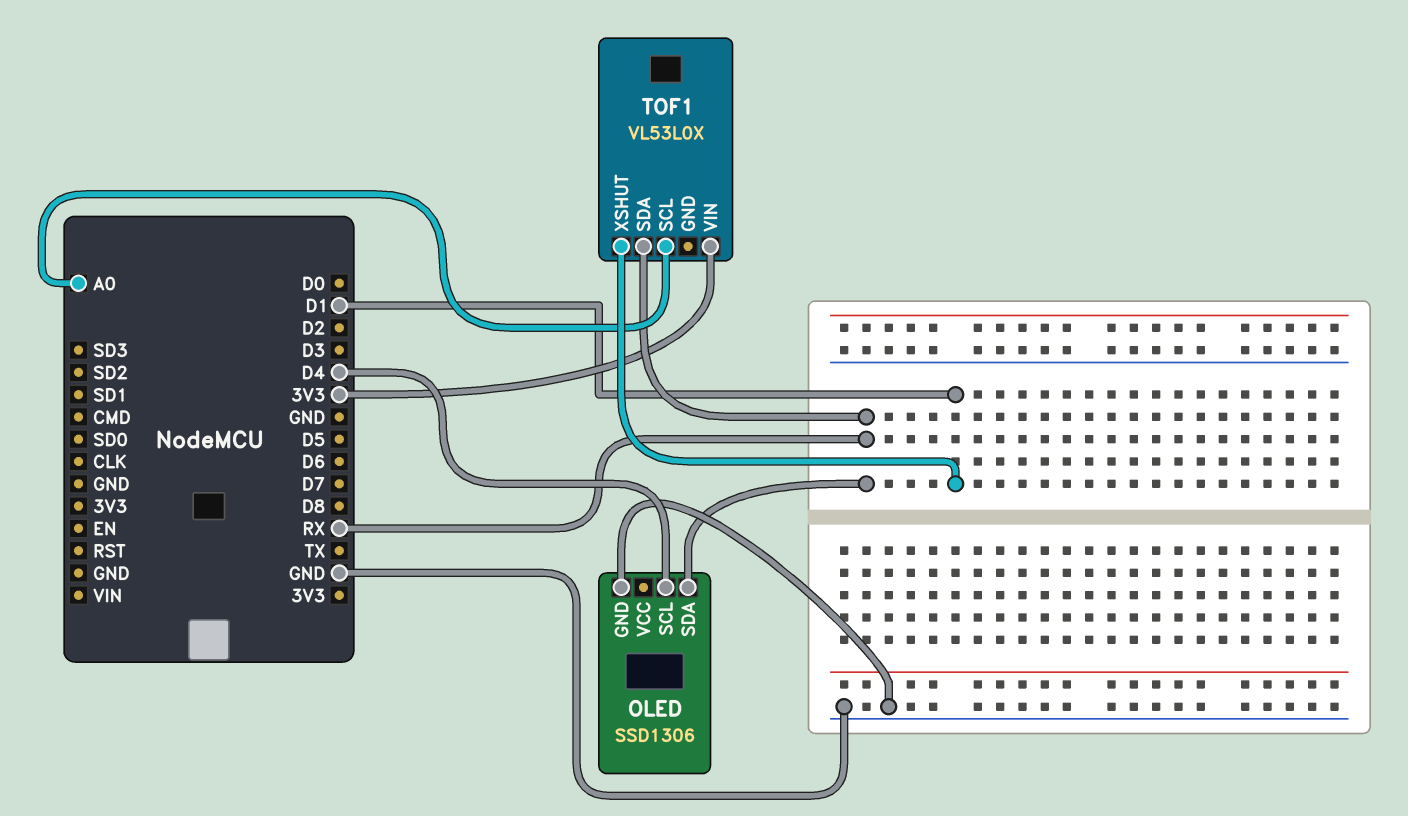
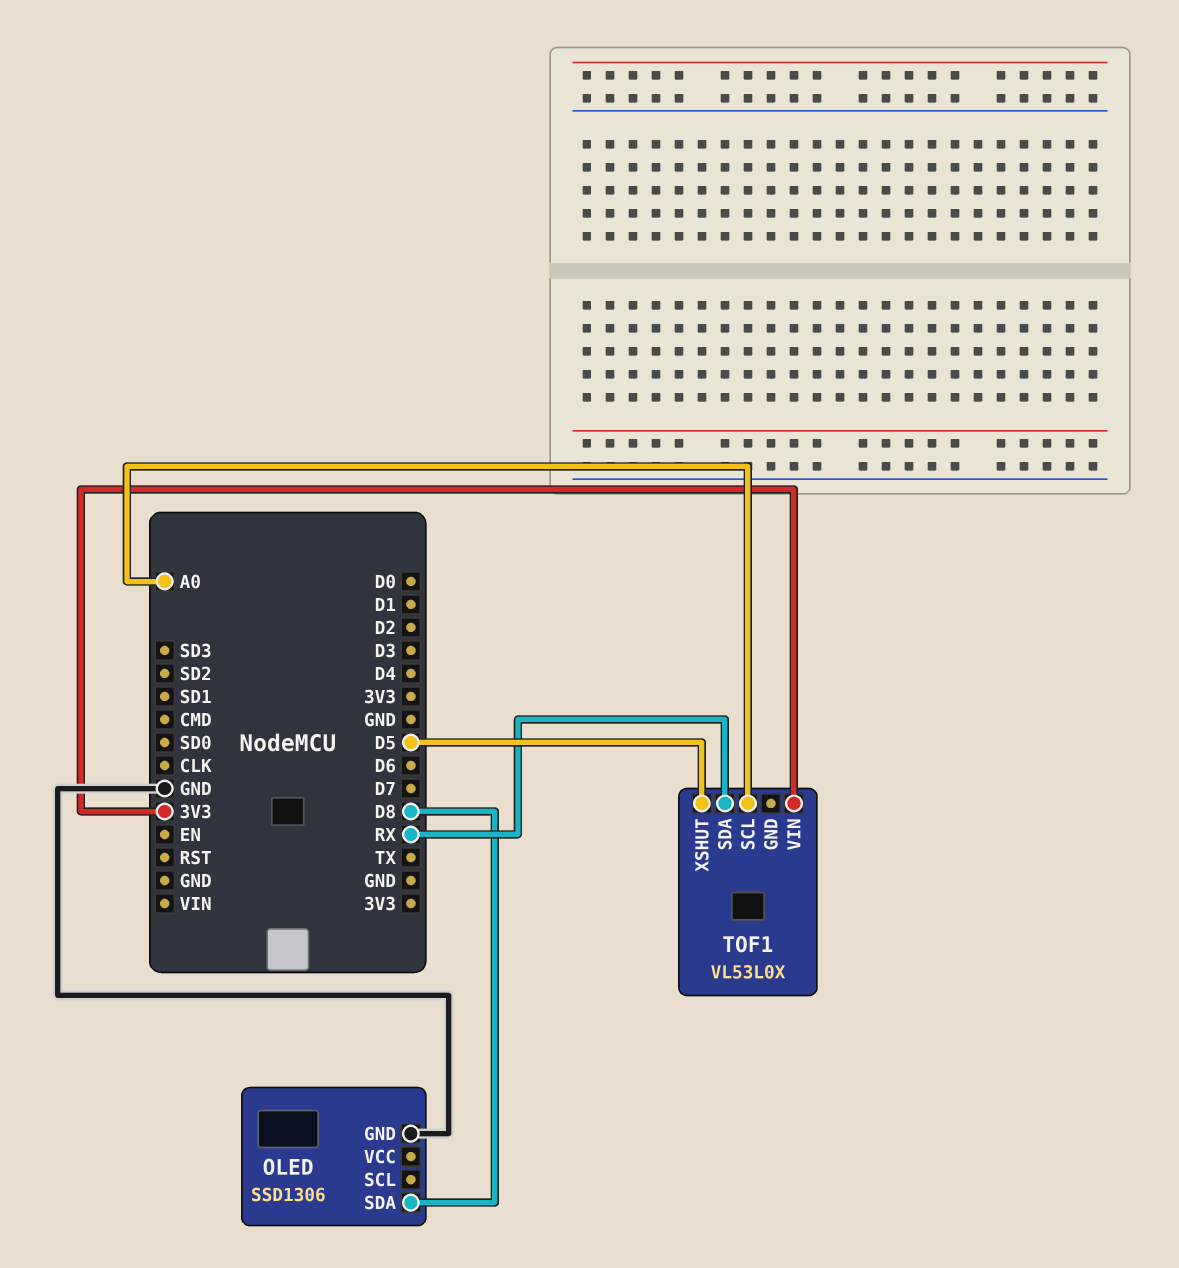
OLED pin SCL: D4 -> none
OLED pin SDA: RX -> D8
TOF1 pin XSHUT: D1 -> D5

